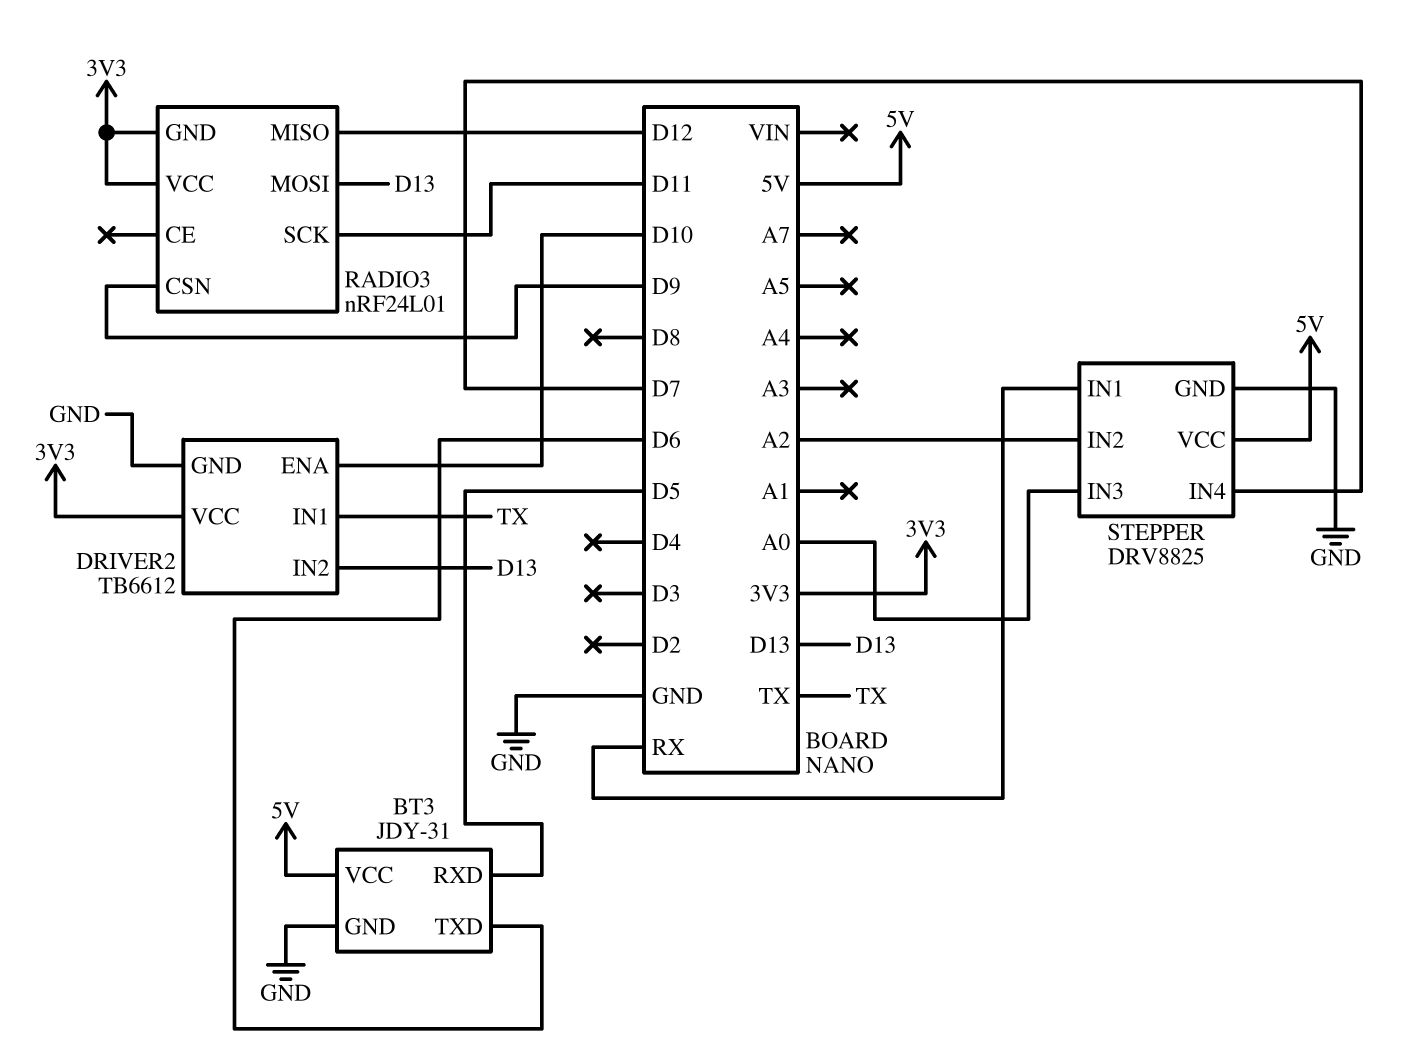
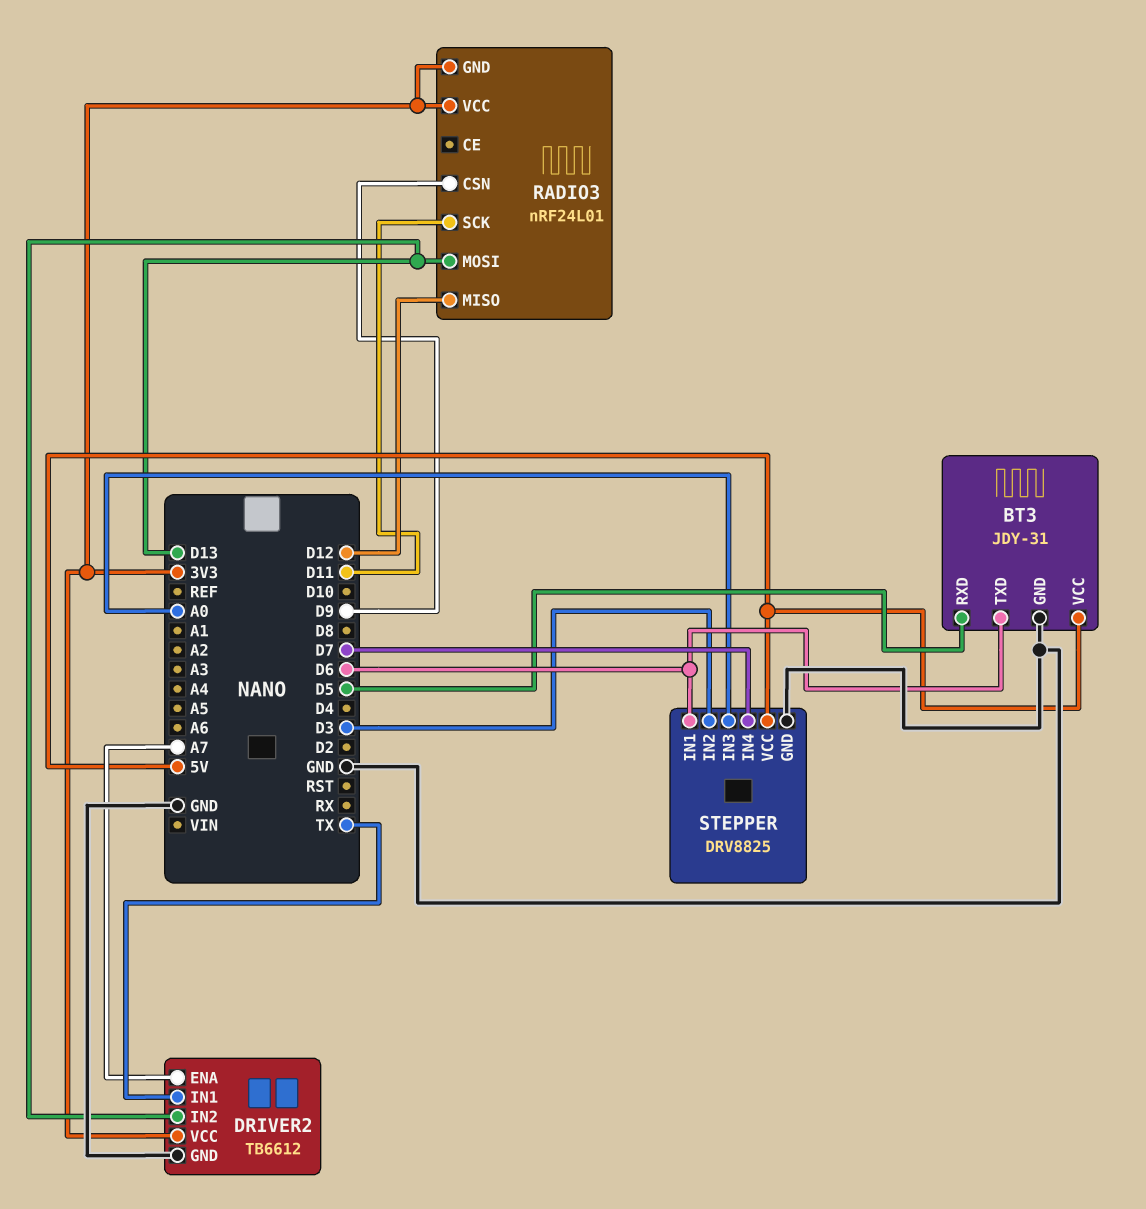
DRIVER2 pin ENA: D10 -> A7
STEPPER pin IN1: RX -> D6
STEPPER pin IN2: A2 -> D3

